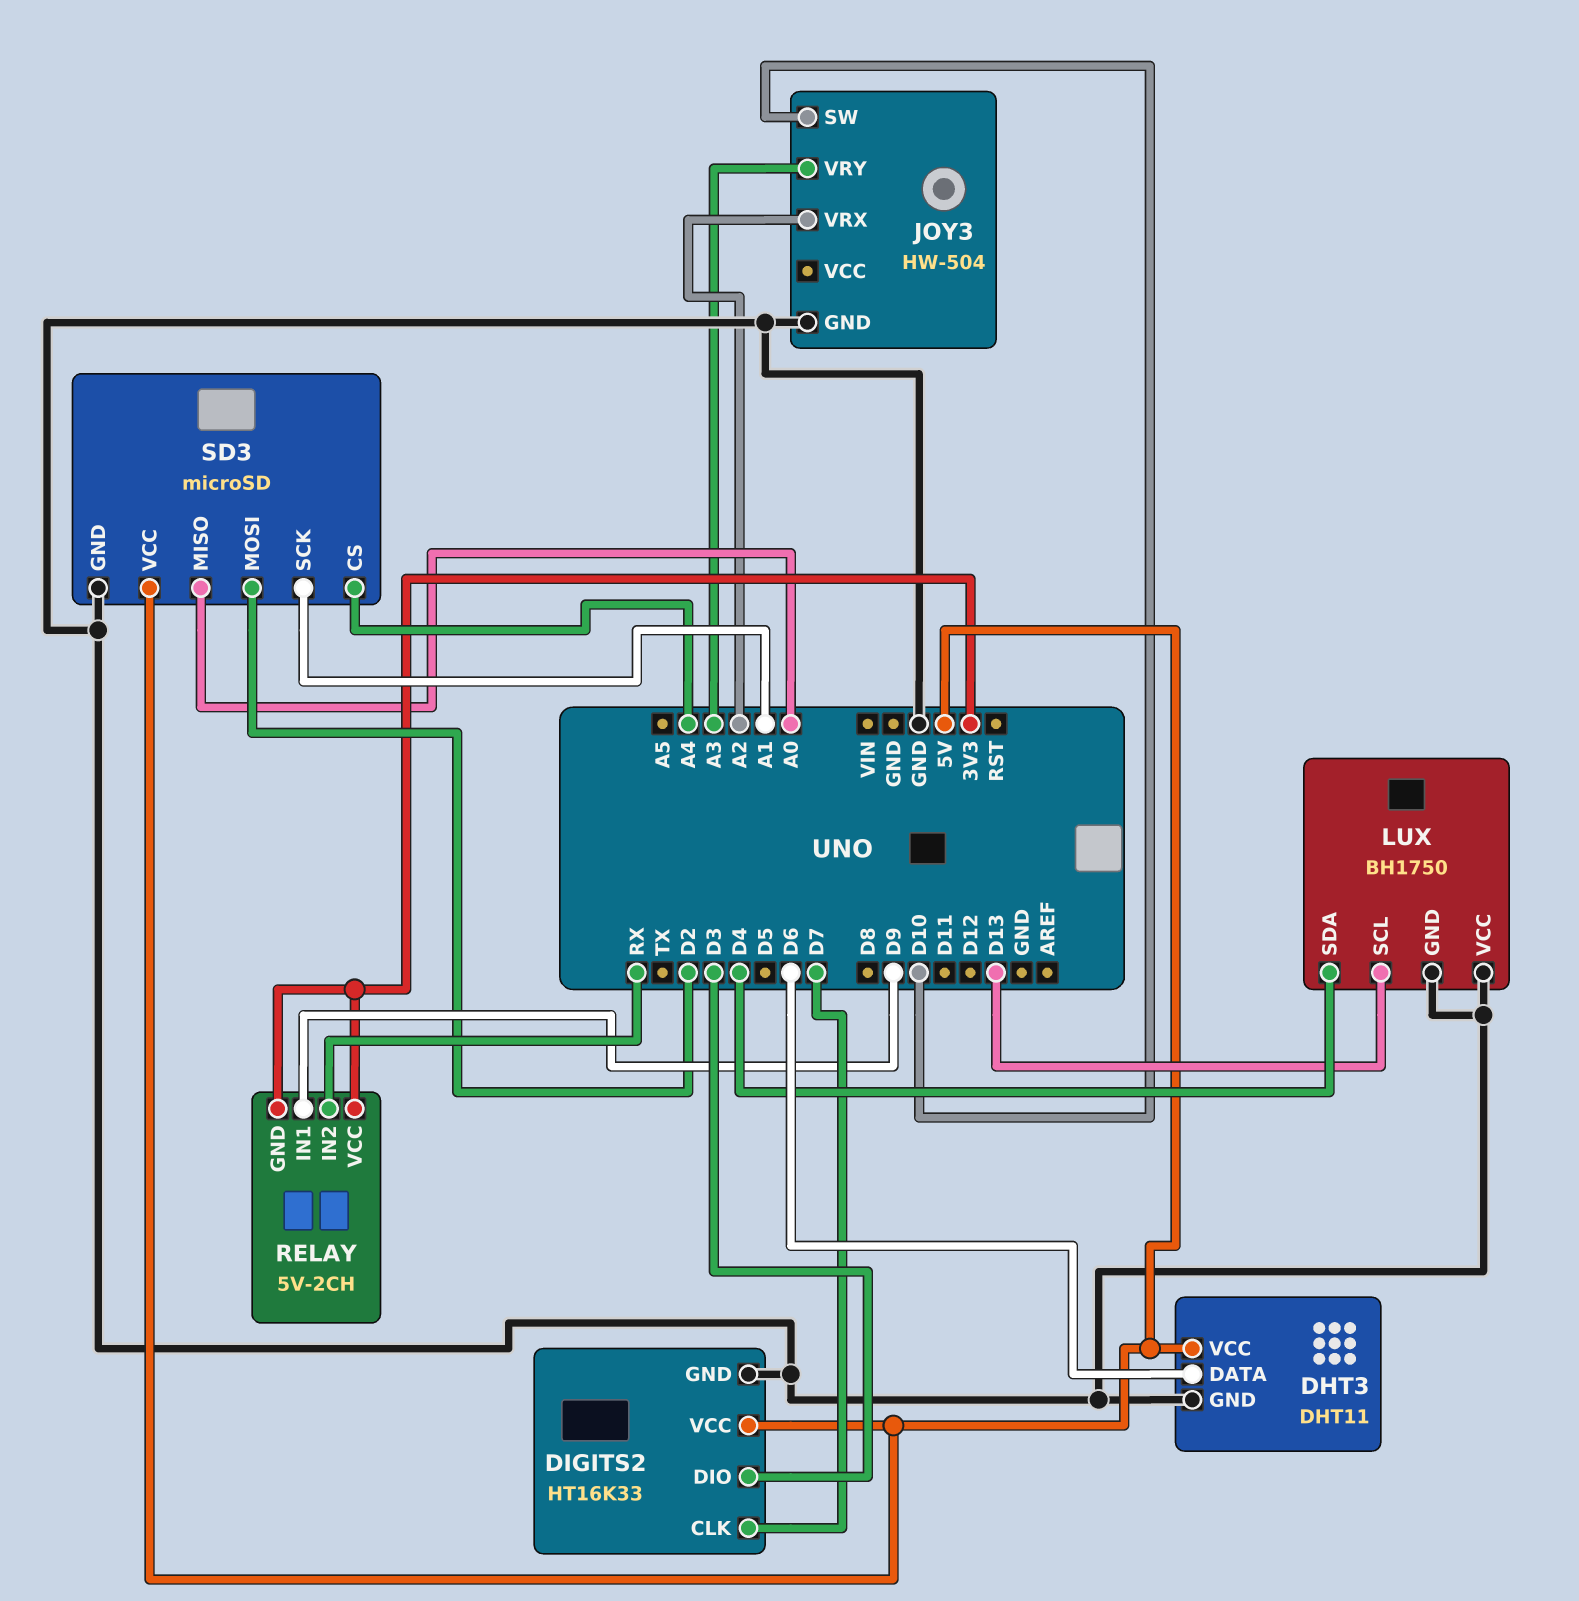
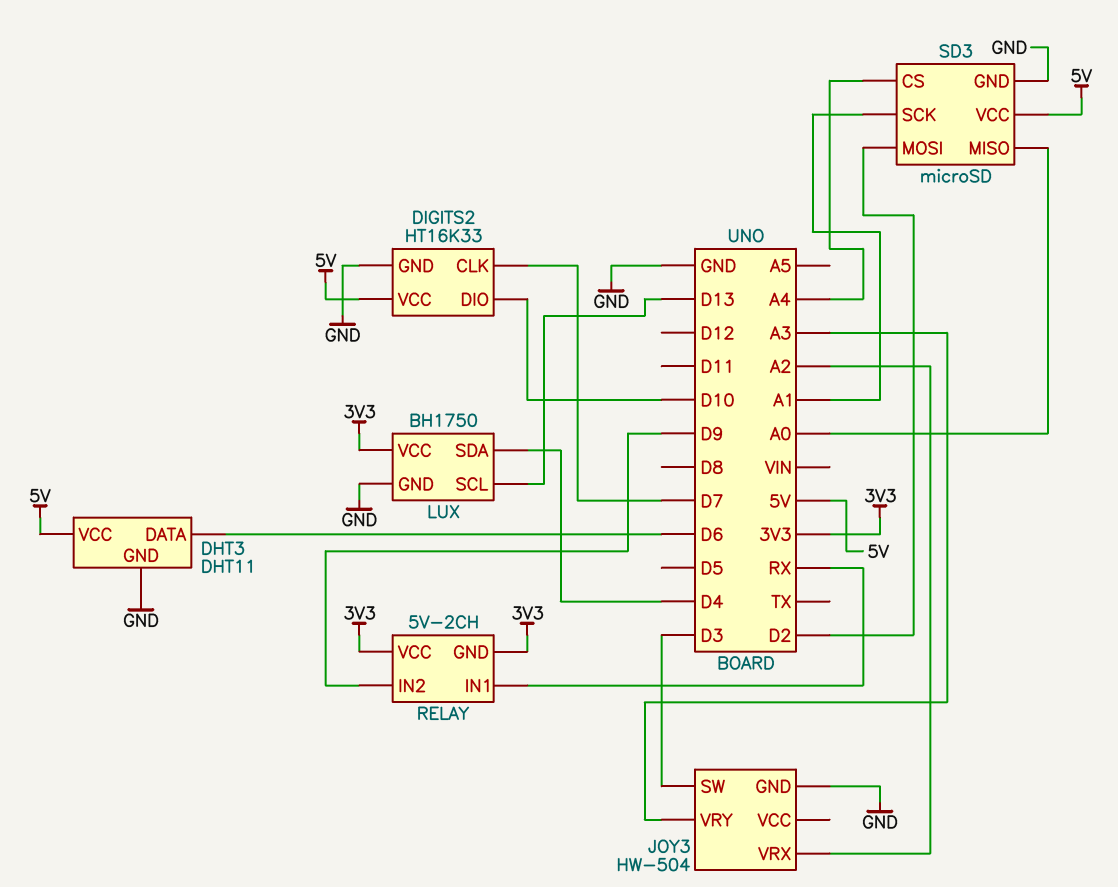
DIGITS2 pin DIO: D3 -> D10
JOY3 pin SW: D10 -> D3
LUX pin VCC: GND -> 3V3
RELAY pin IN1: D9 -> RX
RELAY pin IN2: RX -> D9

